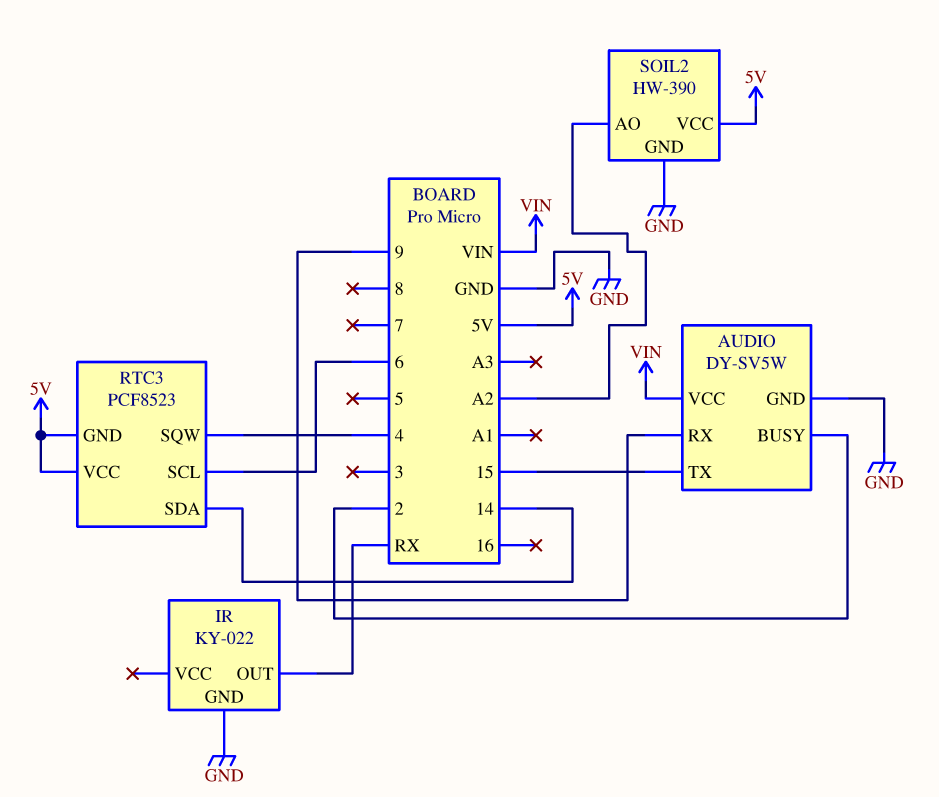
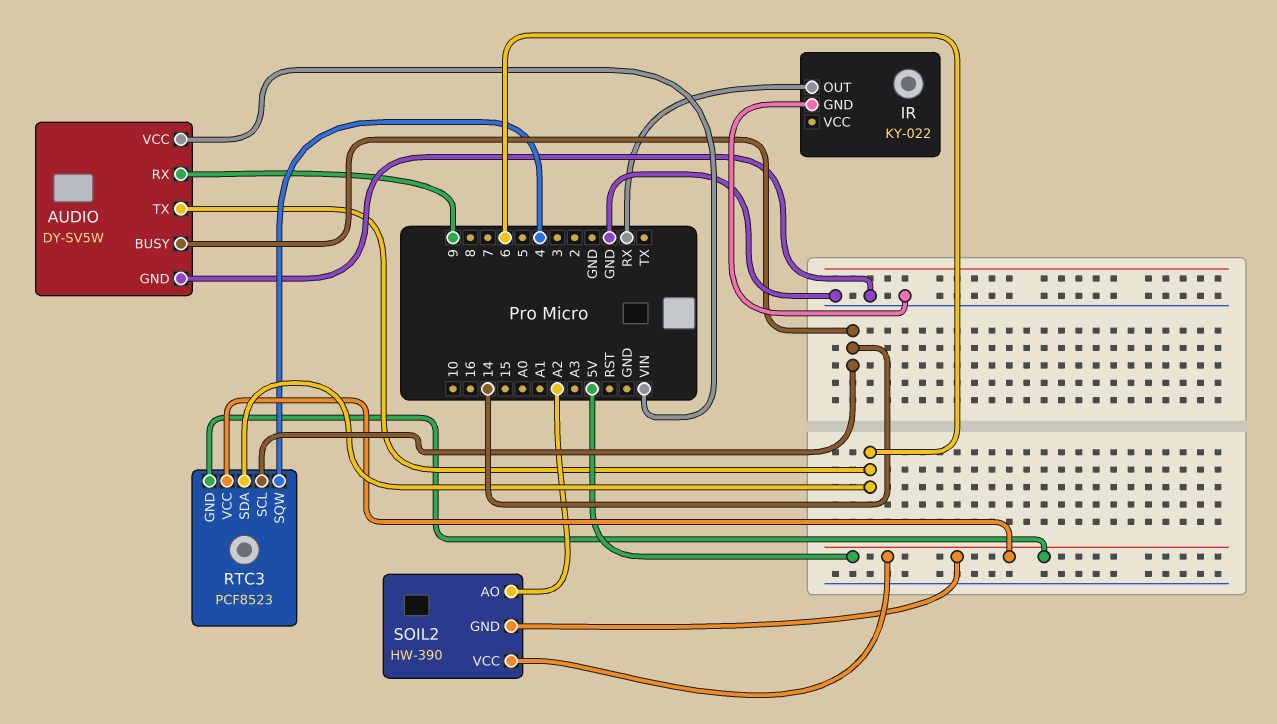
AUDIO pin BUSY: 2 -> 14
AUDIO pin TX: 15 -> 6
RTC3 pin SCL: 6 -> 14
RTC3 pin SDA: 14 -> 6
SOIL2 pin GND: GND -> 5V

